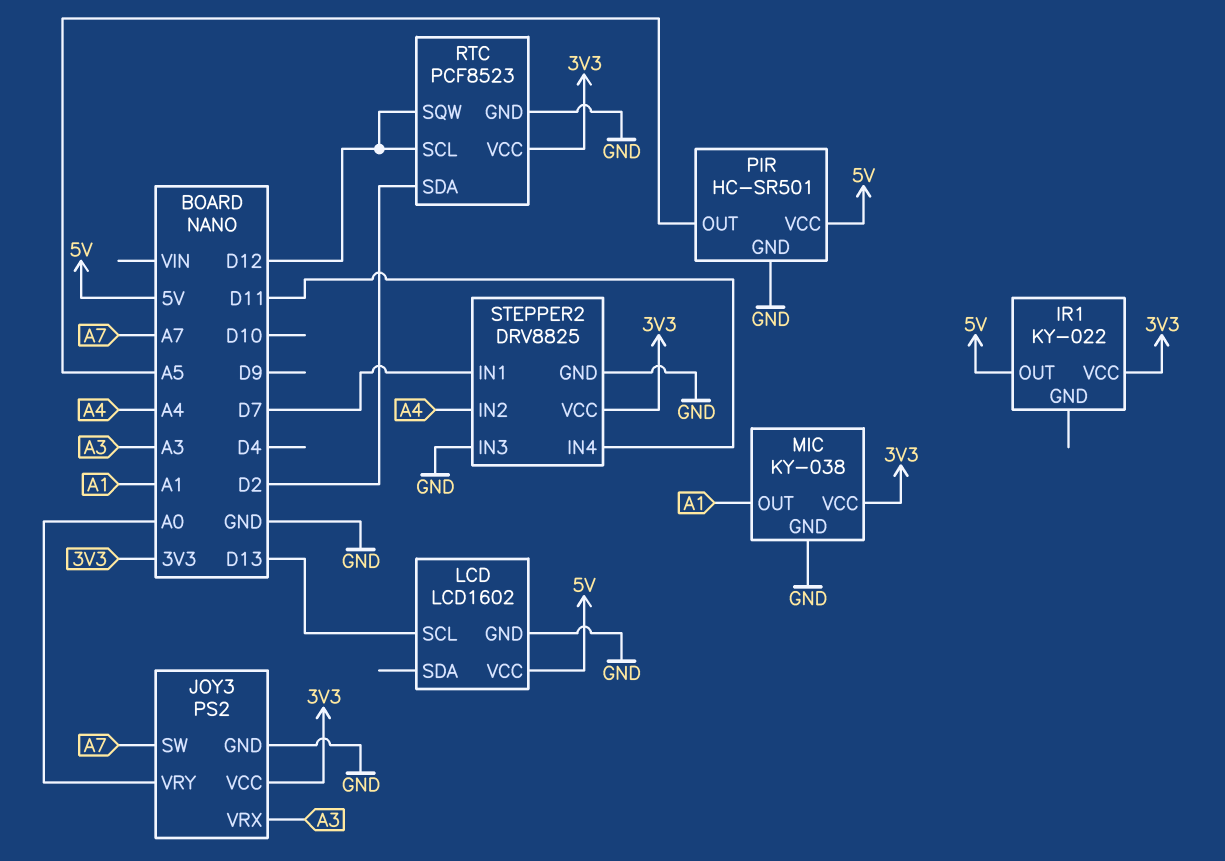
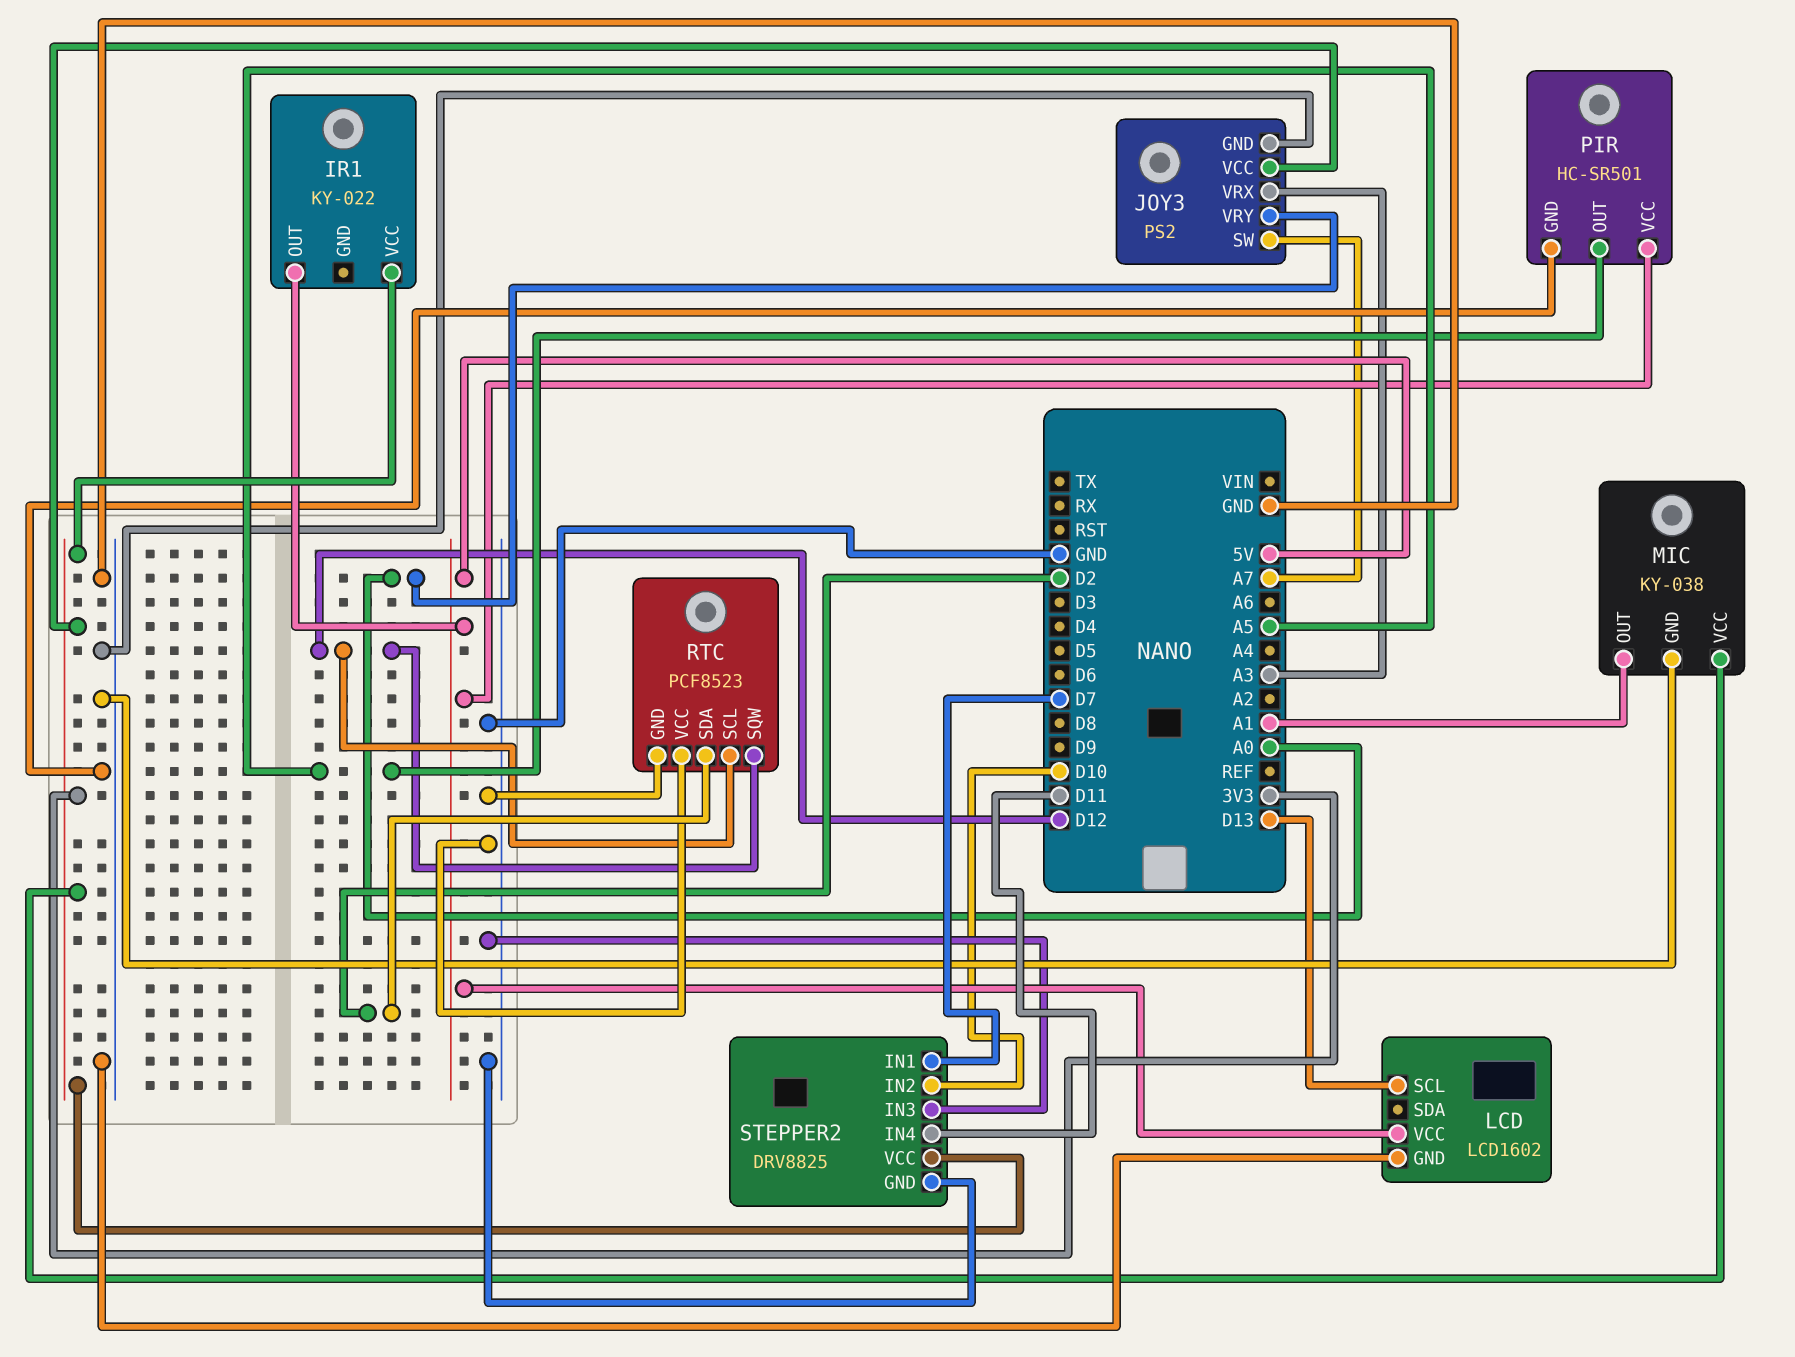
RTC pin VCC: 3V3 -> GND
STEPPER2 pin IN2: A4 -> D10

